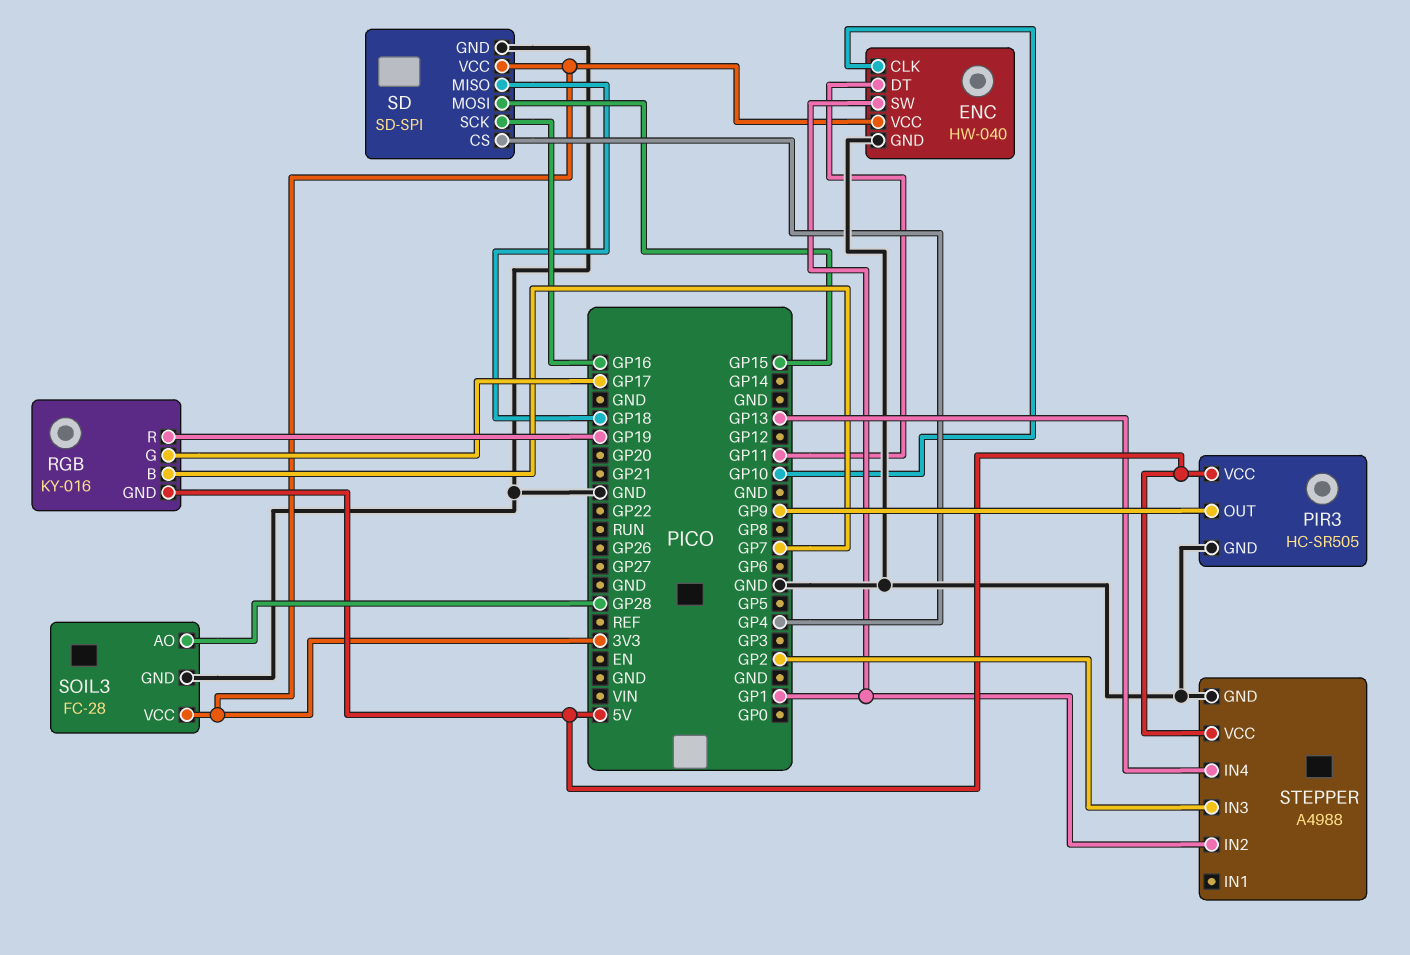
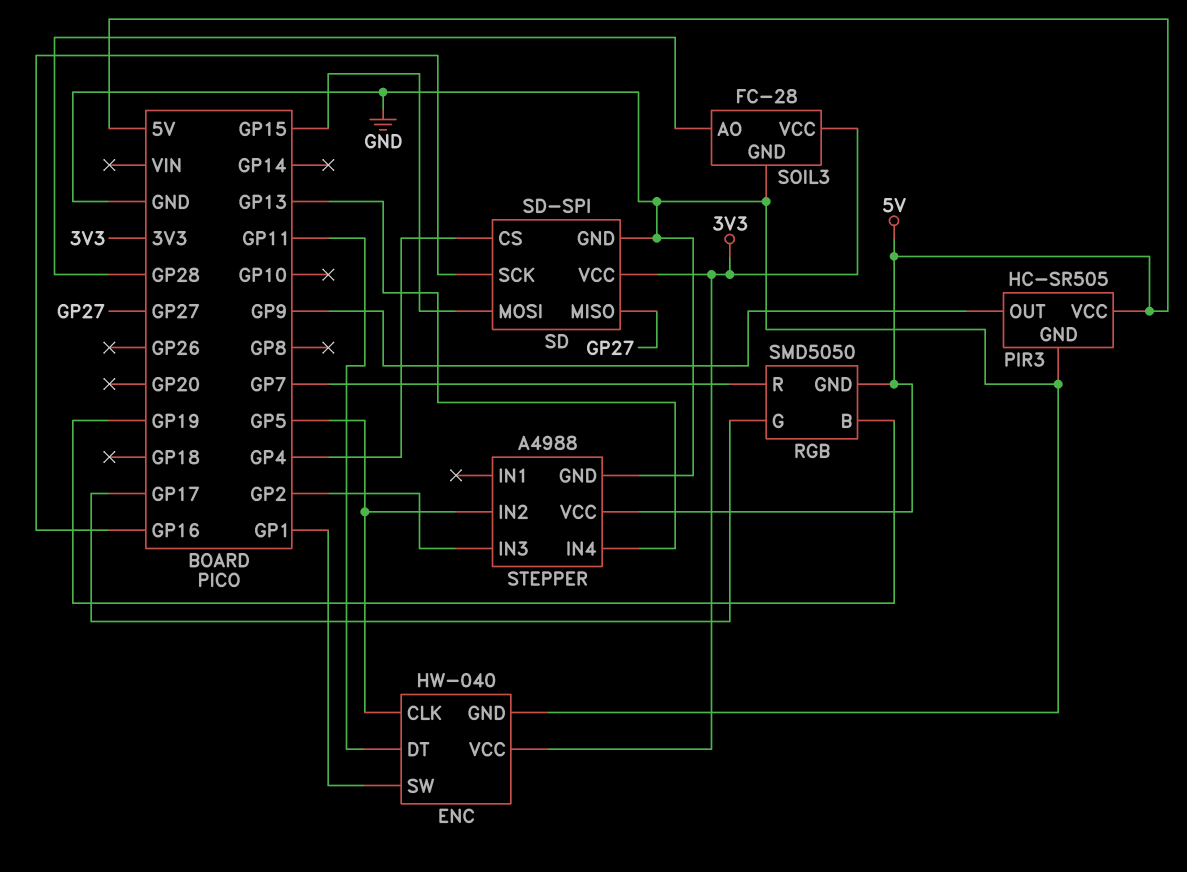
ENC pin CLK: GP10 -> GP5
RGB: KY-016 -> SMD5050
RGB pin B: GP7 -> GP19
RGB pin R: GP19 -> GP7
SD pin MISO: GP18 -> GP27
STEPPER pin IN2: GP1 -> GP5

